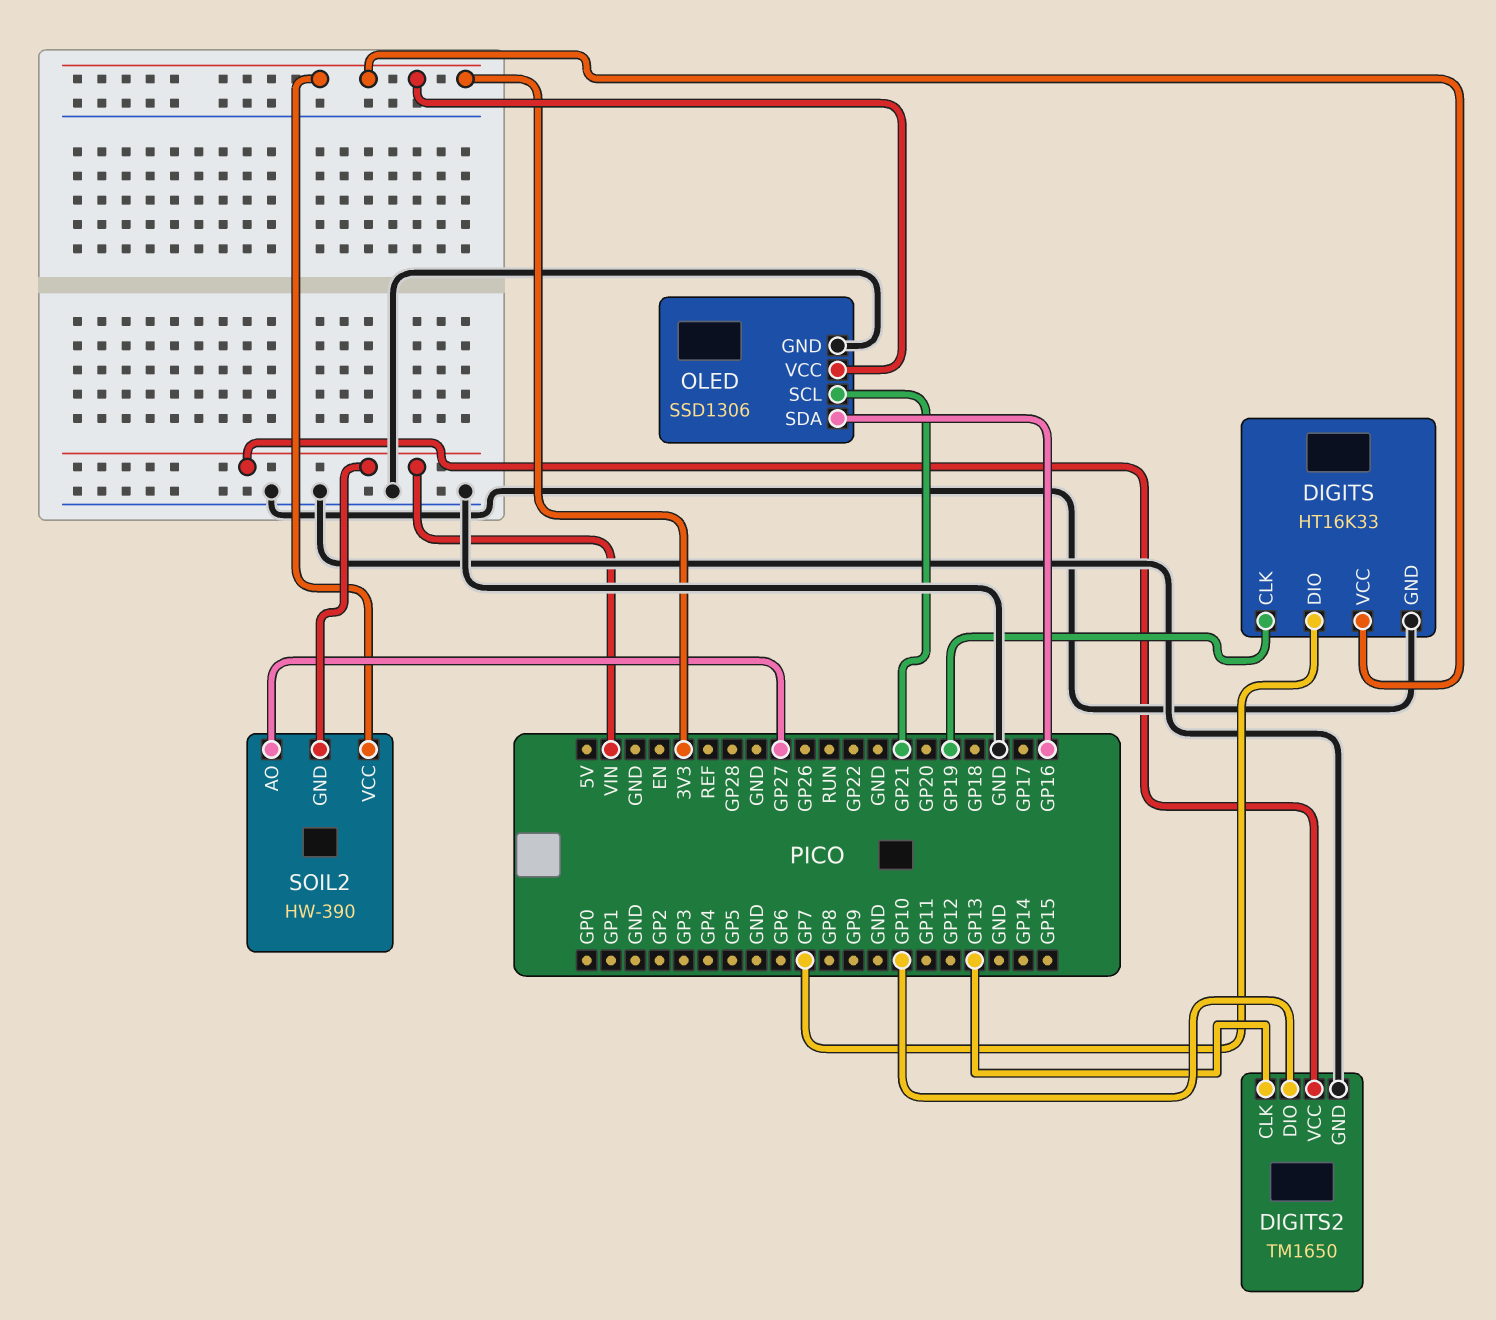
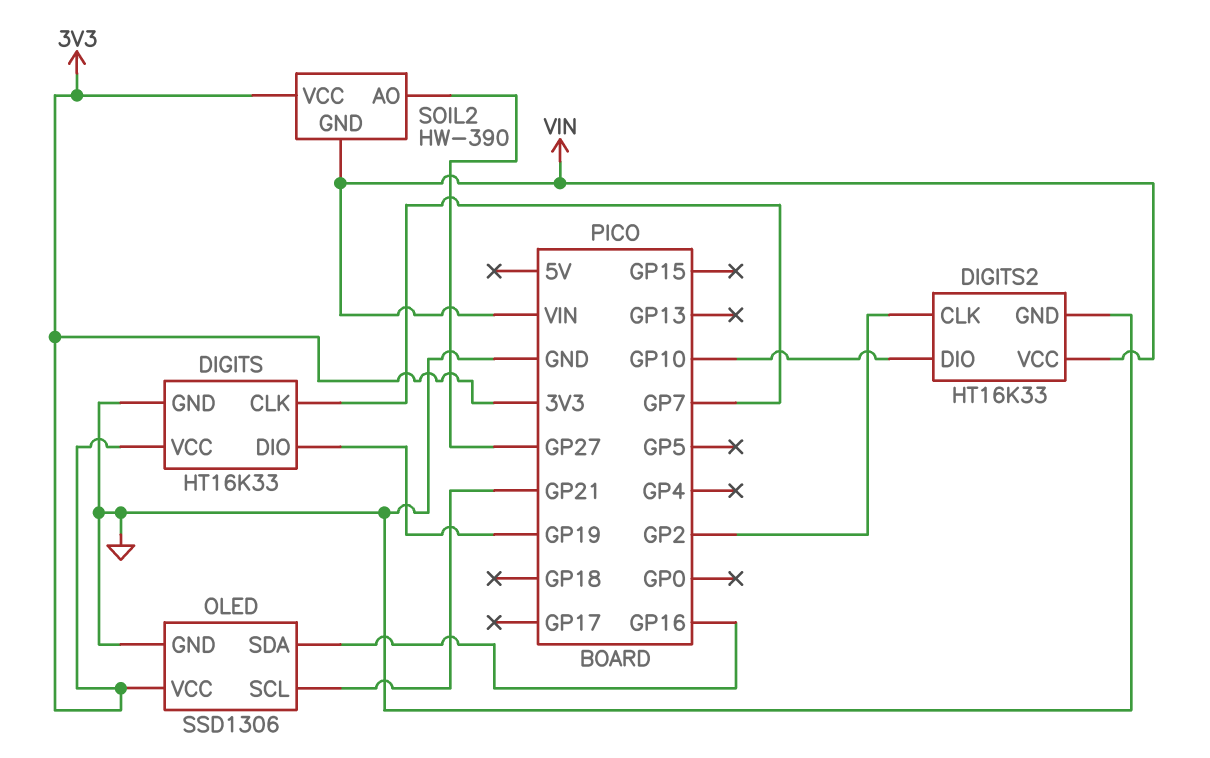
DIGITS pin CLK: GP19 -> GP7
DIGITS pin DIO: GP7 -> GP19
DIGITS2: TM1650 -> HT16K33
DIGITS2 pin CLK: GP13 -> GP2

